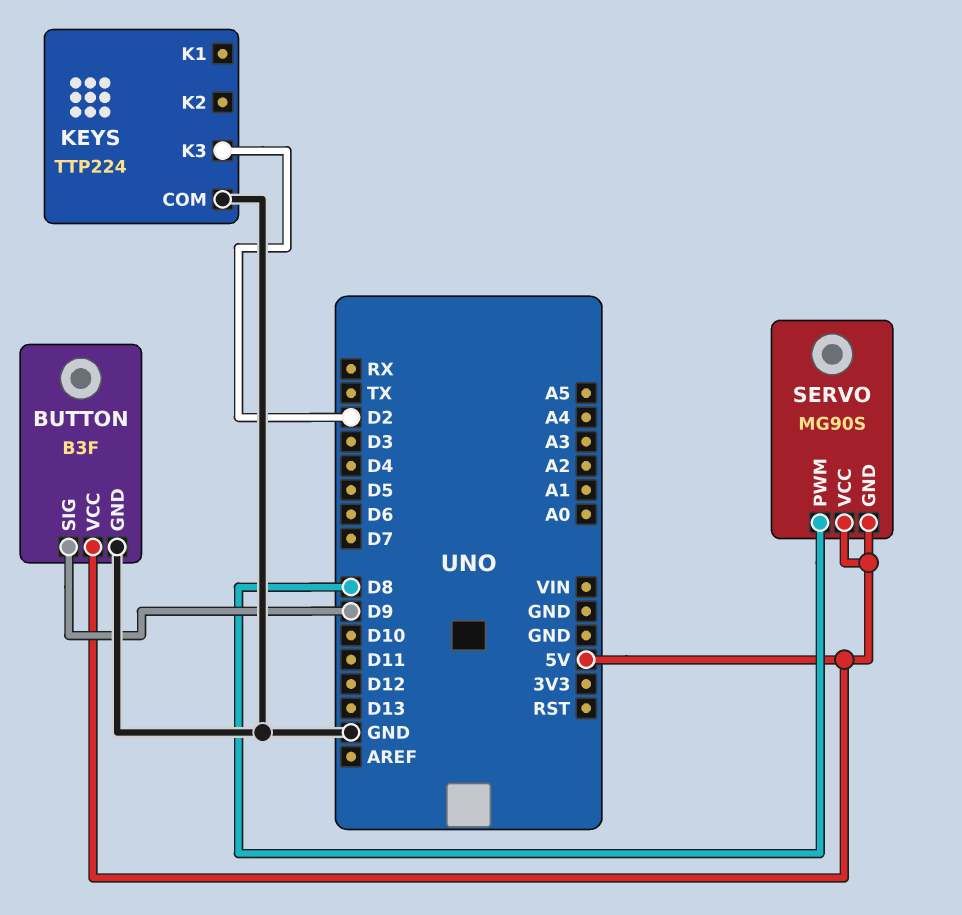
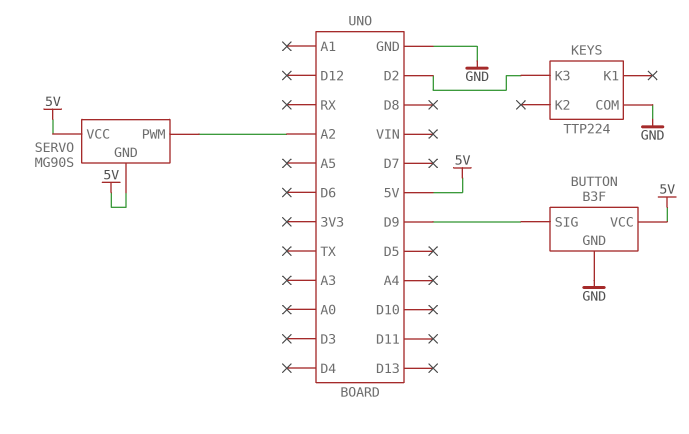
SERVO pin PWM: D8 -> A2

